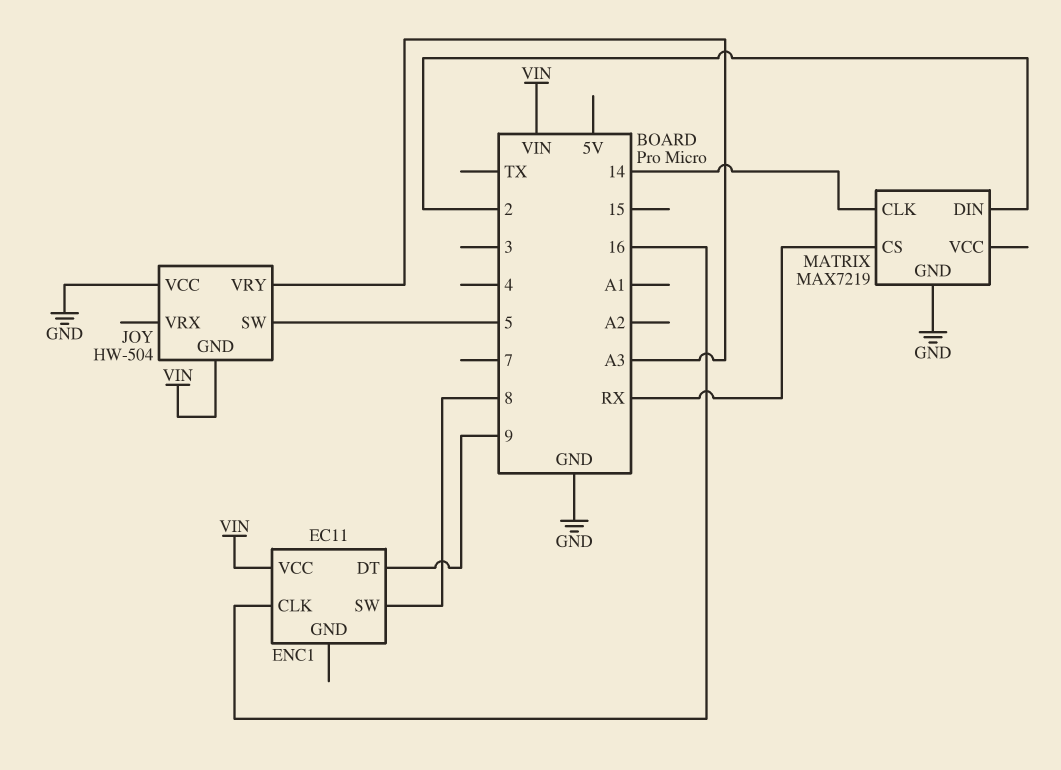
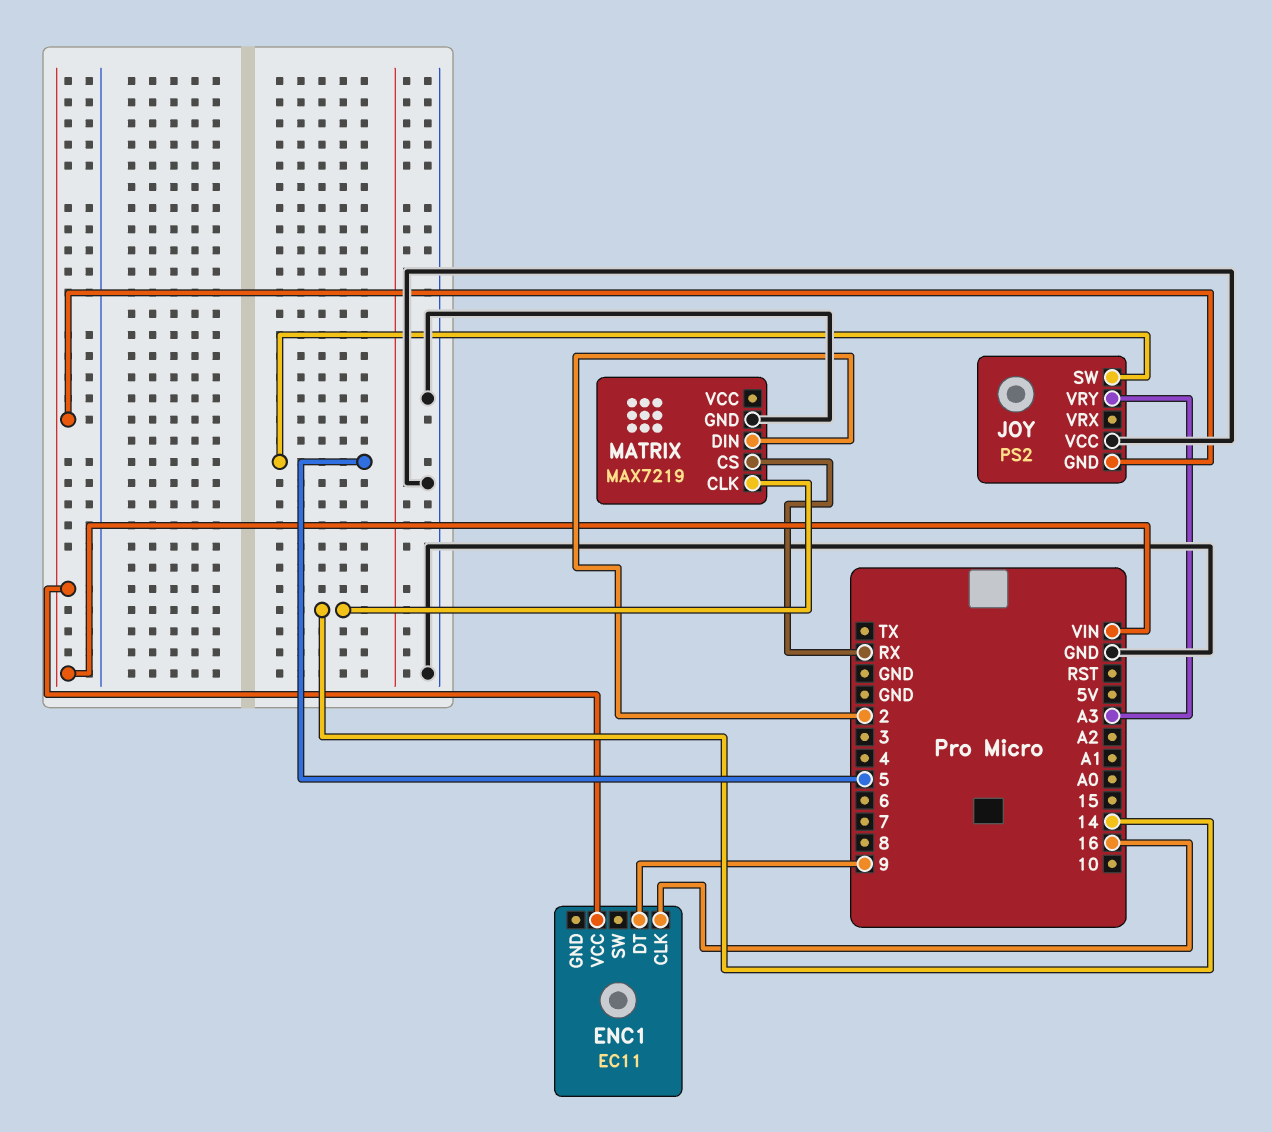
ENC1 pin SW: 8 -> none
JOY: HW-504 -> PS2

